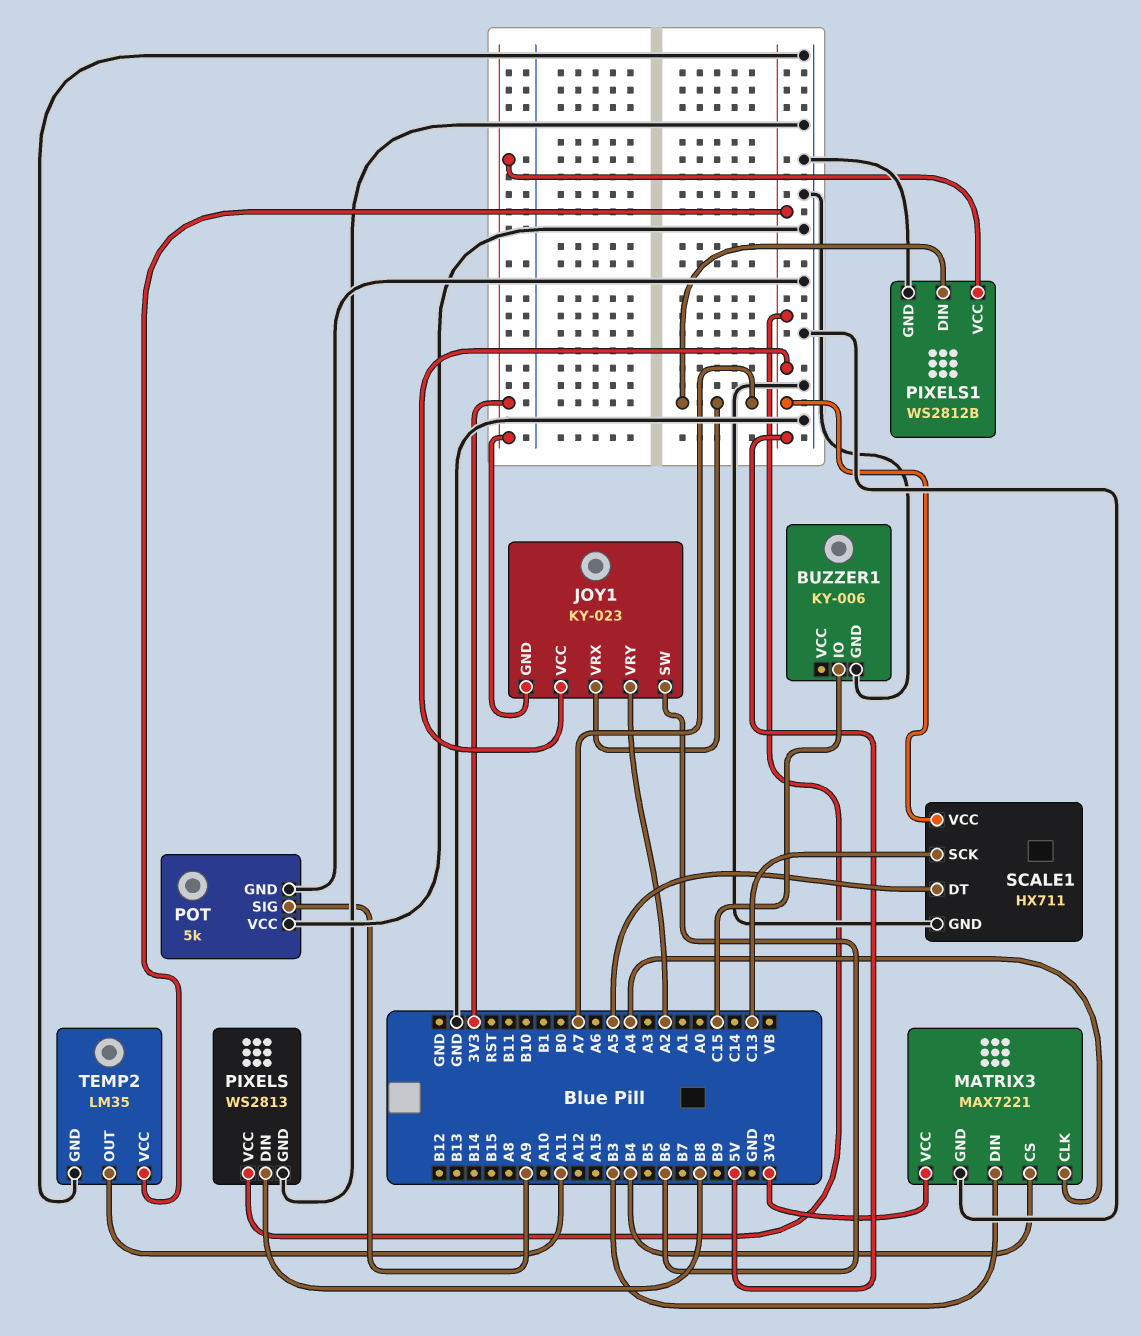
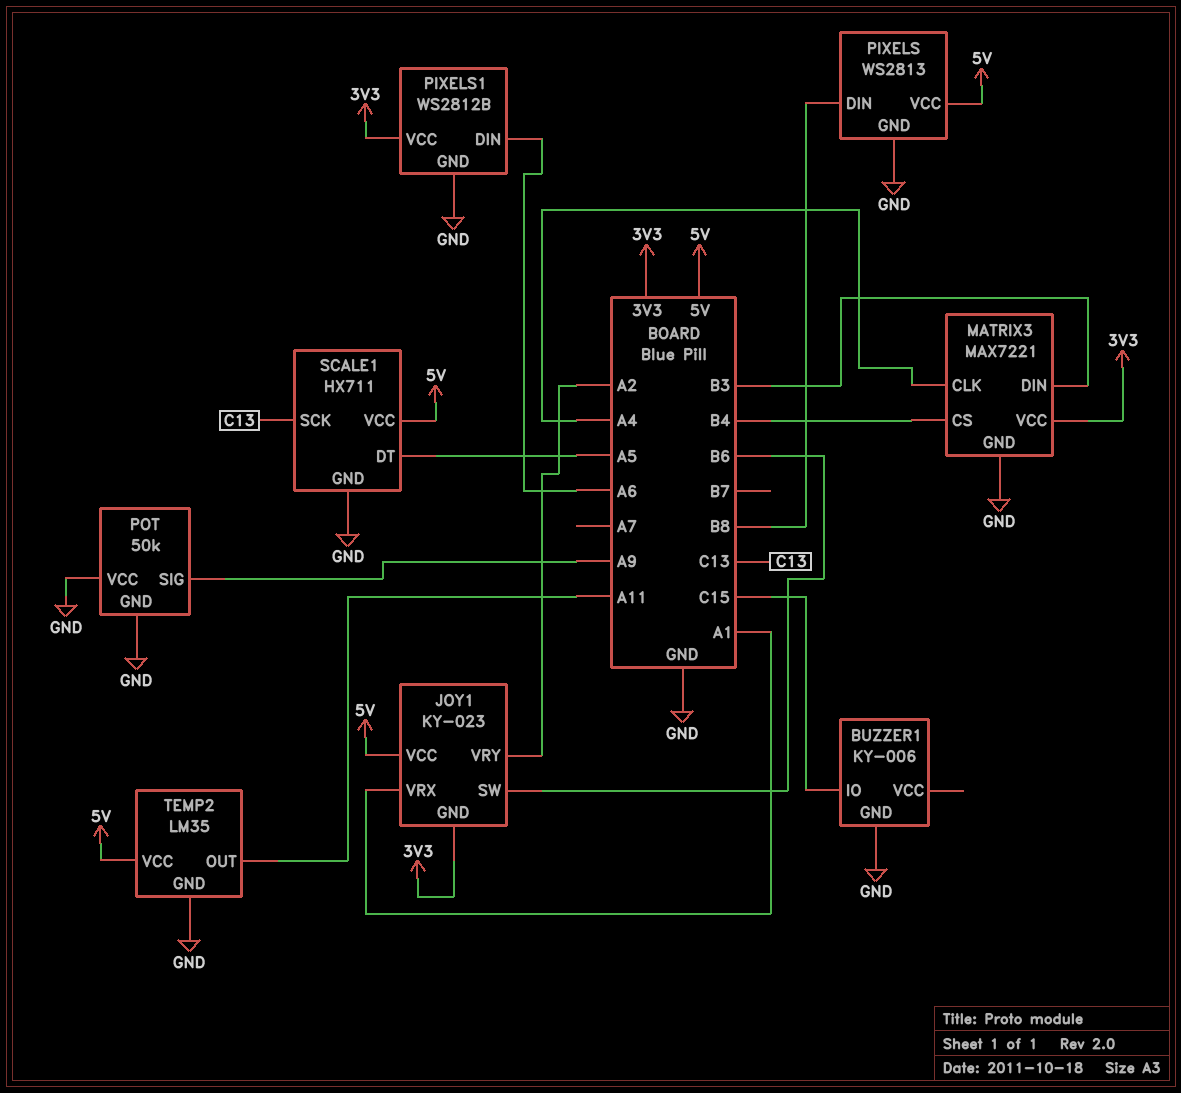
JOY1 pin VRX: A7 -> A1
PIXELS1 pin DIN: A7 -> A6
POT: 5k -> 50k

